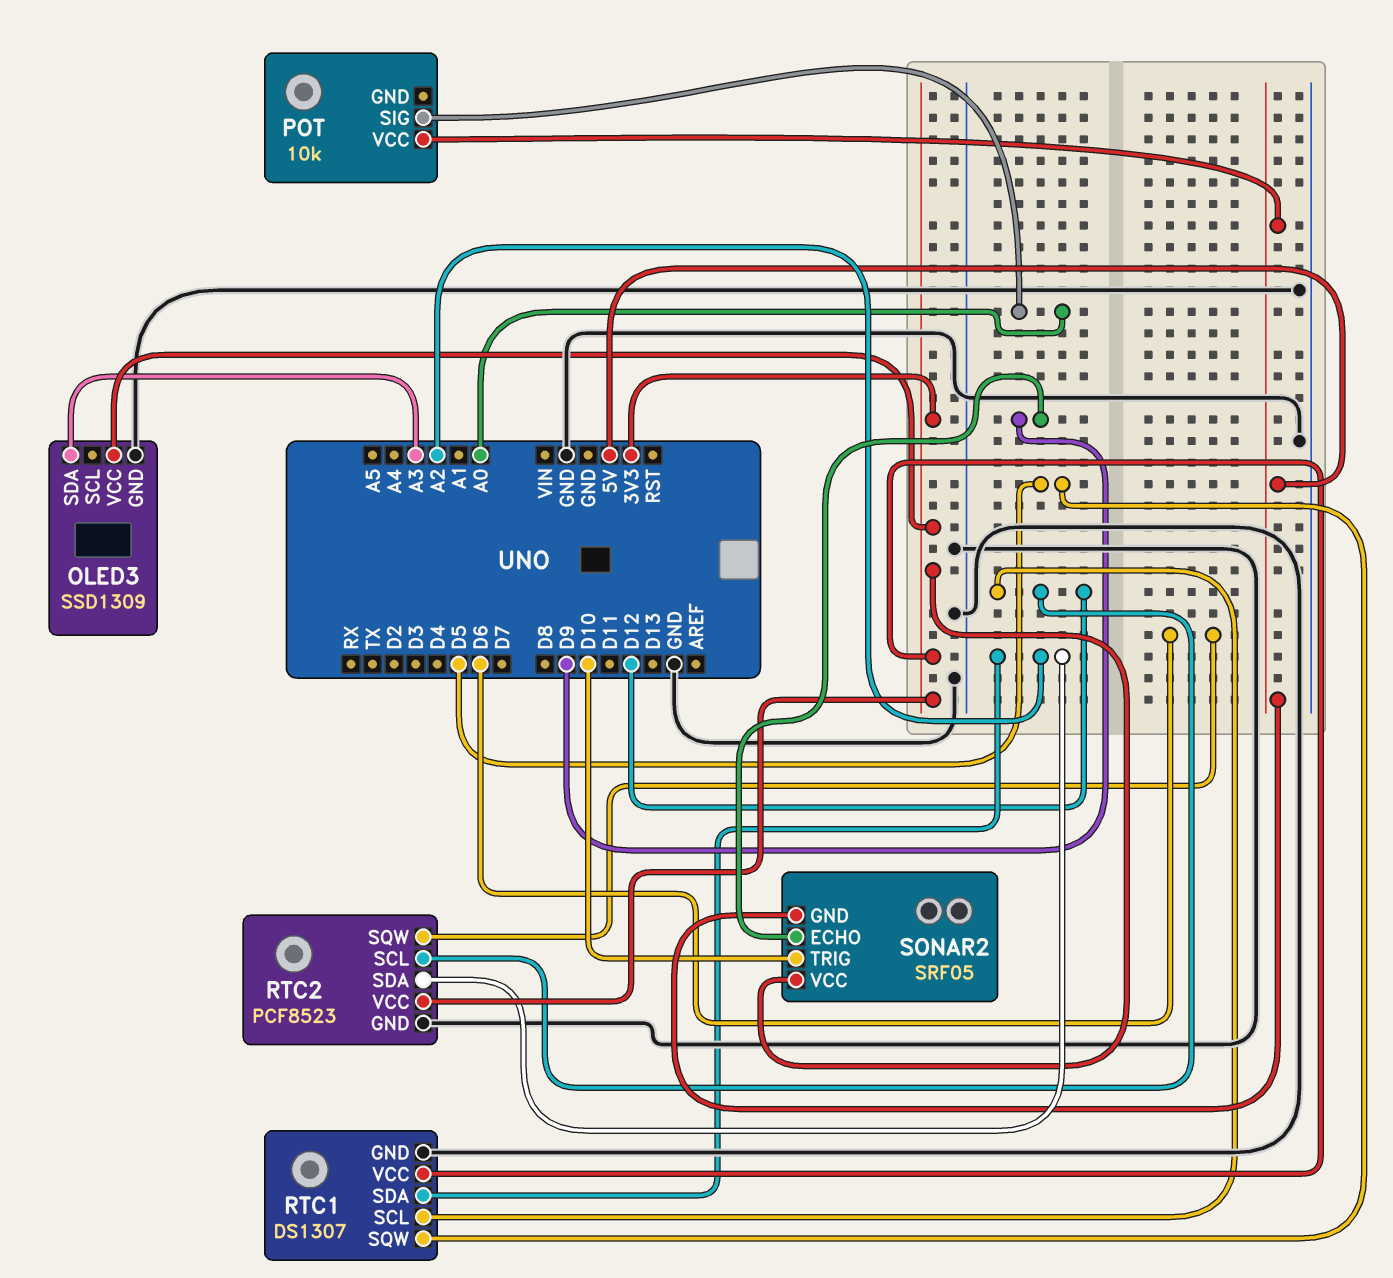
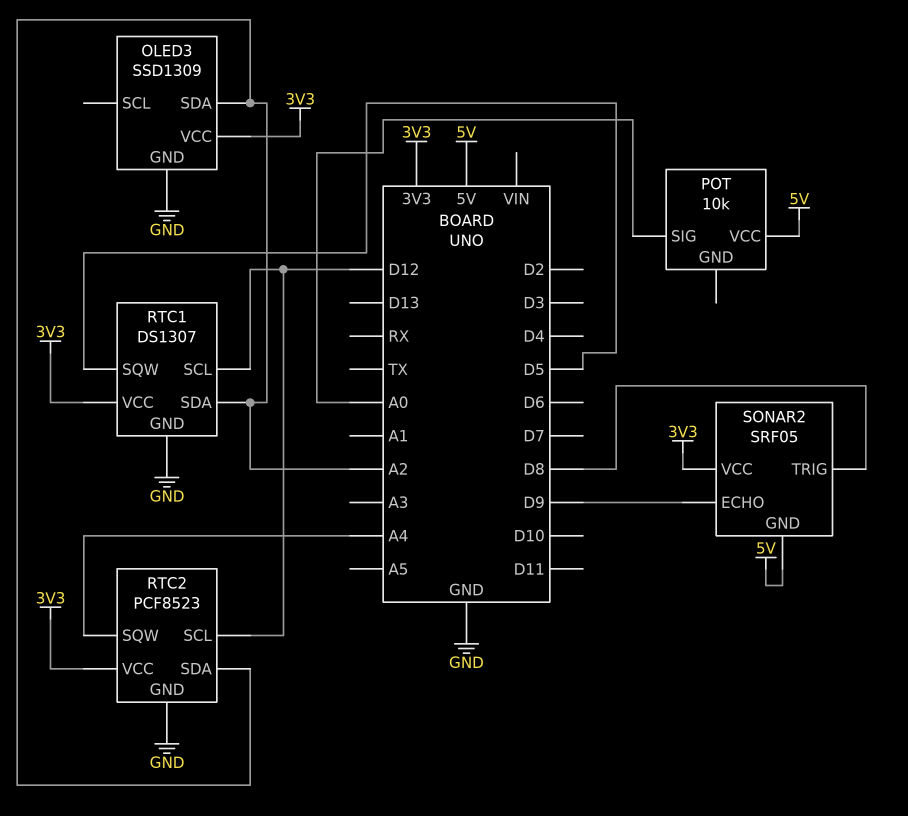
OLED3 pin SDA: A3 -> A2
RTC2 pin SQW: D6 -> A4
SONAR2 pin TRIG: D10 -> D8

